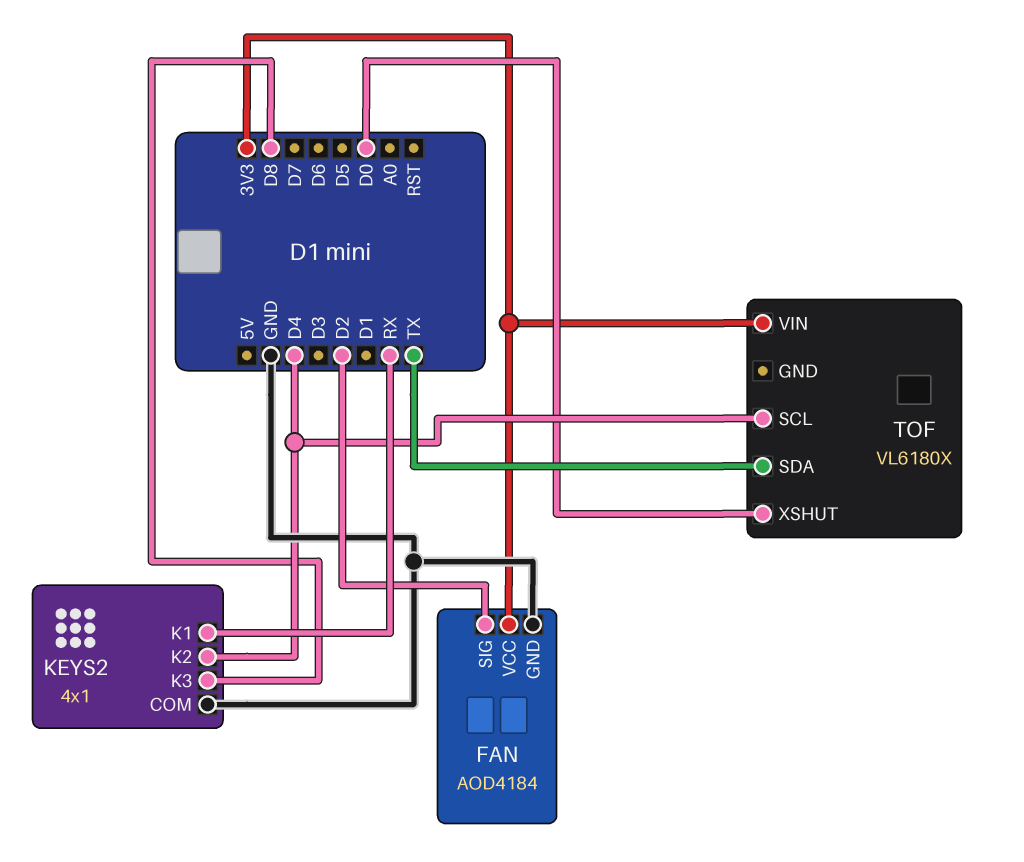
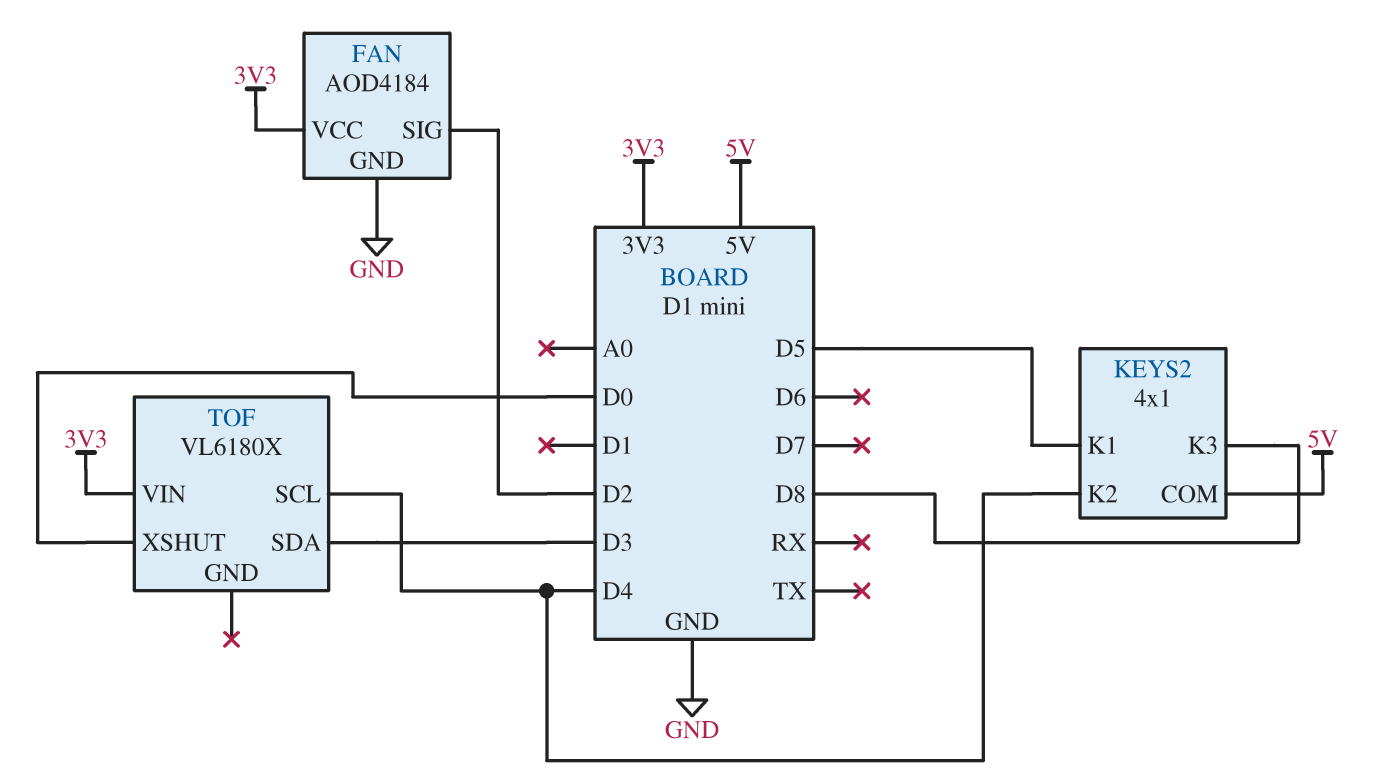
KEYS2 pin COM: GND -> 5V
KEYS2 pin K1: RX -> D5
TOF pin SDA: TX -> D3

